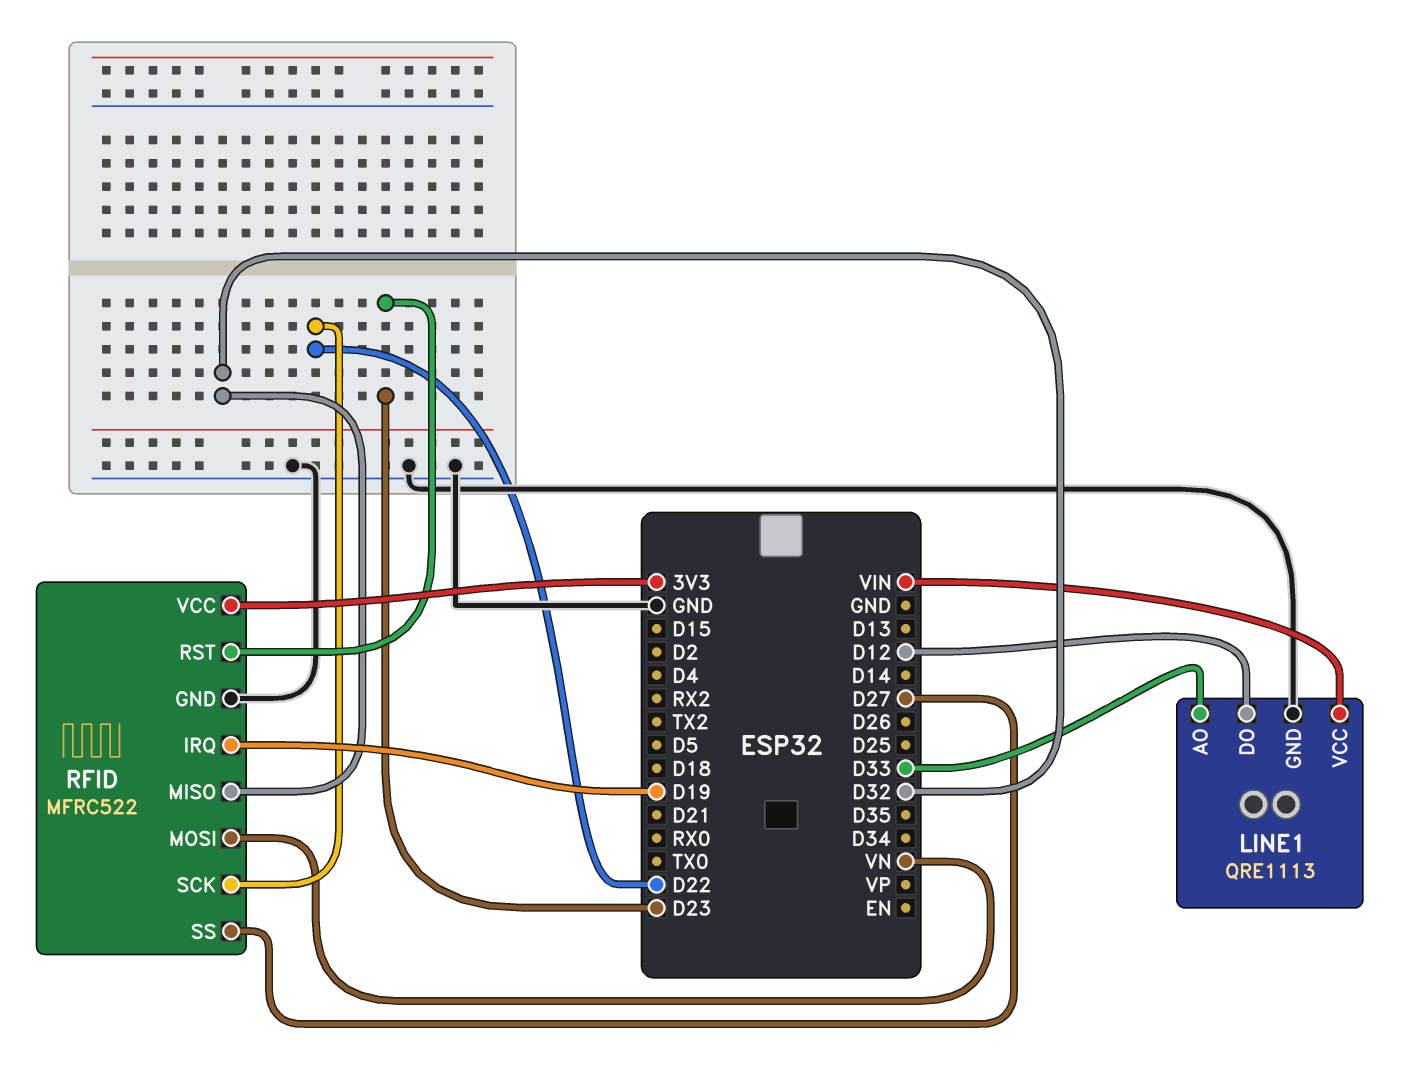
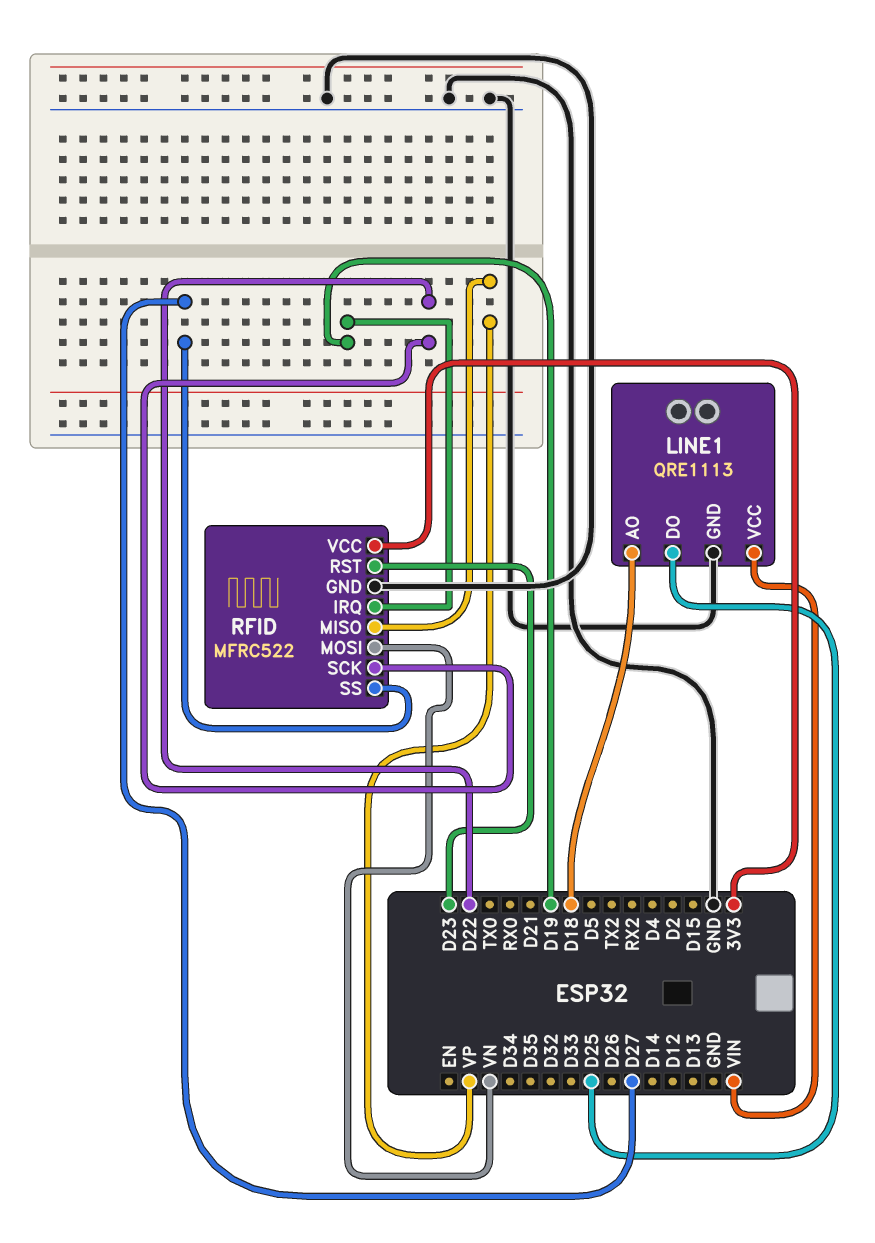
LINE1 pin AO: D33 -> D18
LINE1 pin DO: D12 -> D25
RFID pin MISO: D32 -> VP

